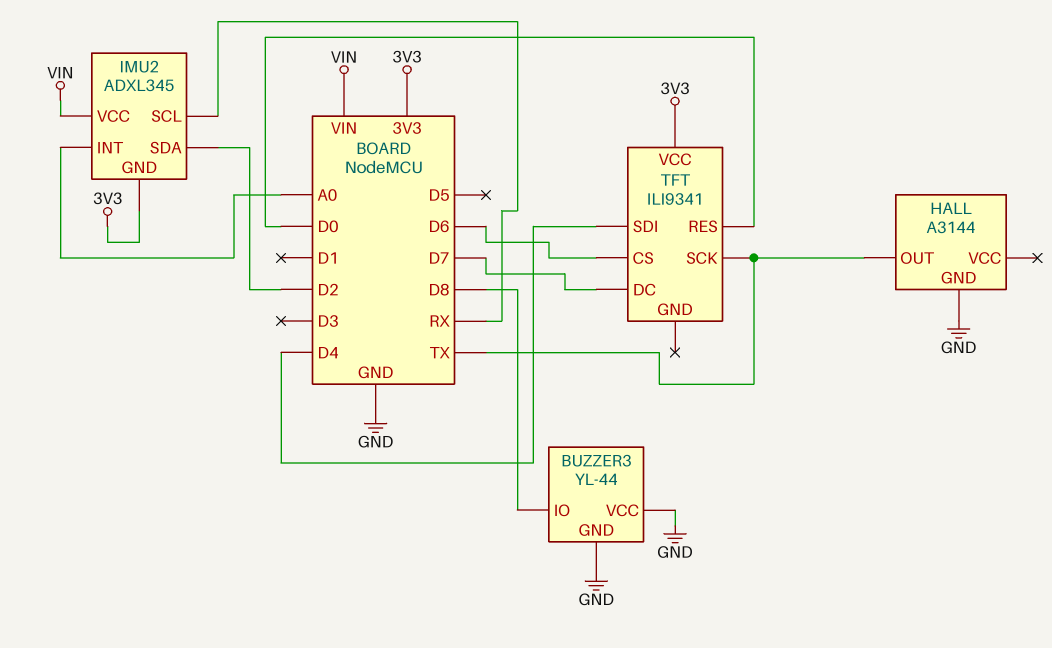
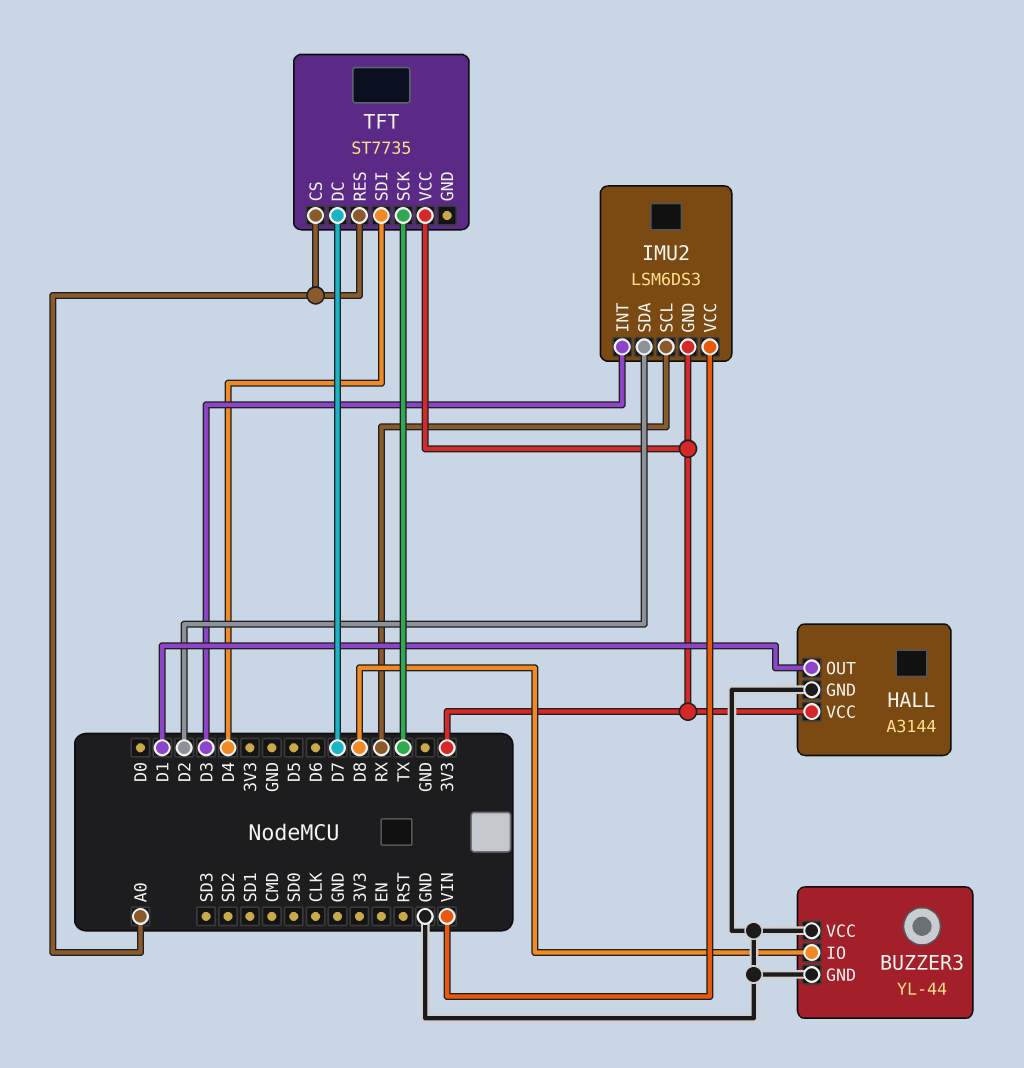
HALL pin OUT: TX -> D1
HALL pin VCC: none -> 3V3
IMU2: ADXL345 -> LSM6DS3
IMU2 pin INT: A0 -> D3
TFT: ILI9341 -> ST7735
TFT pin CS: D6 -> A0
TFT pin RES: D0 -> A0

